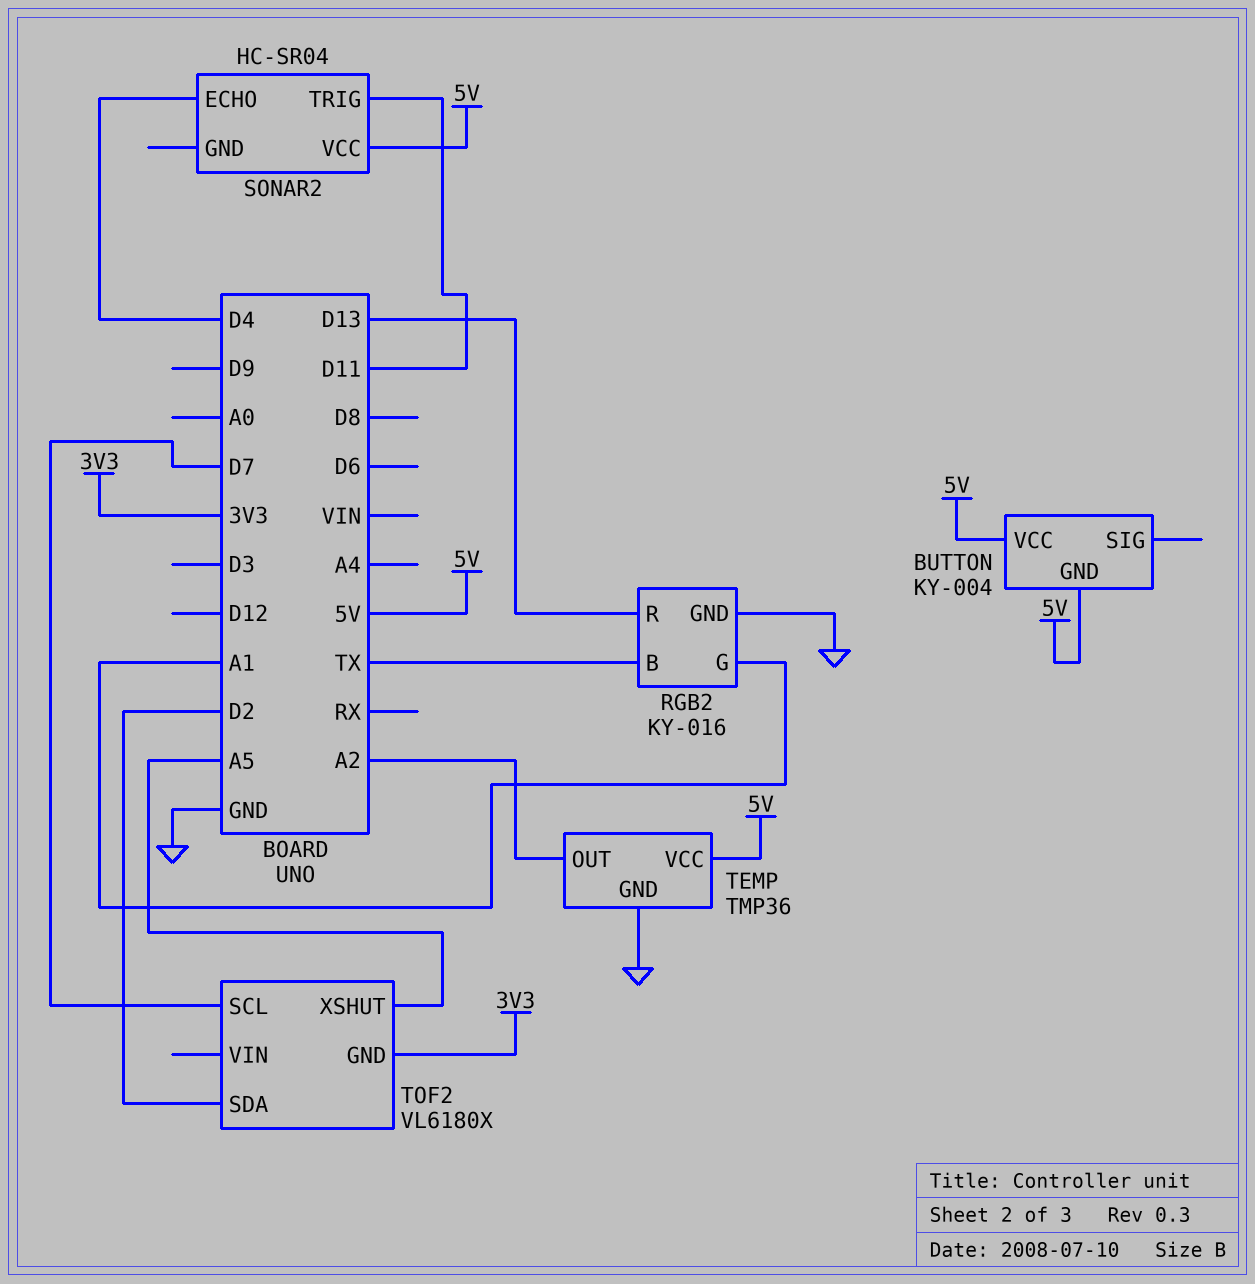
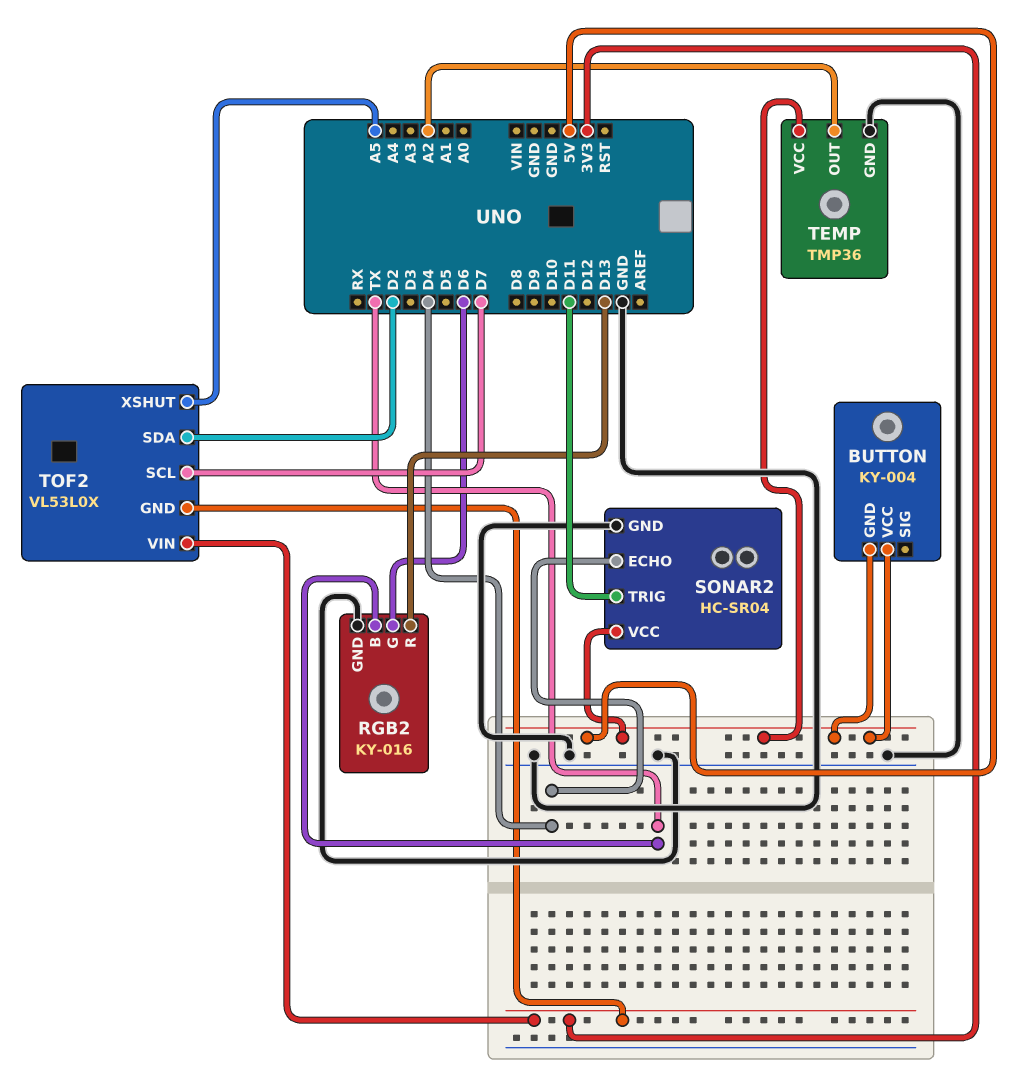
RGB2 pin G: A1 -> D6
SONAR2 pin GND: none -> GND
TOF2: VL6180X -> VL53L0X
TOF2 pin VIN: none -> 3V3

